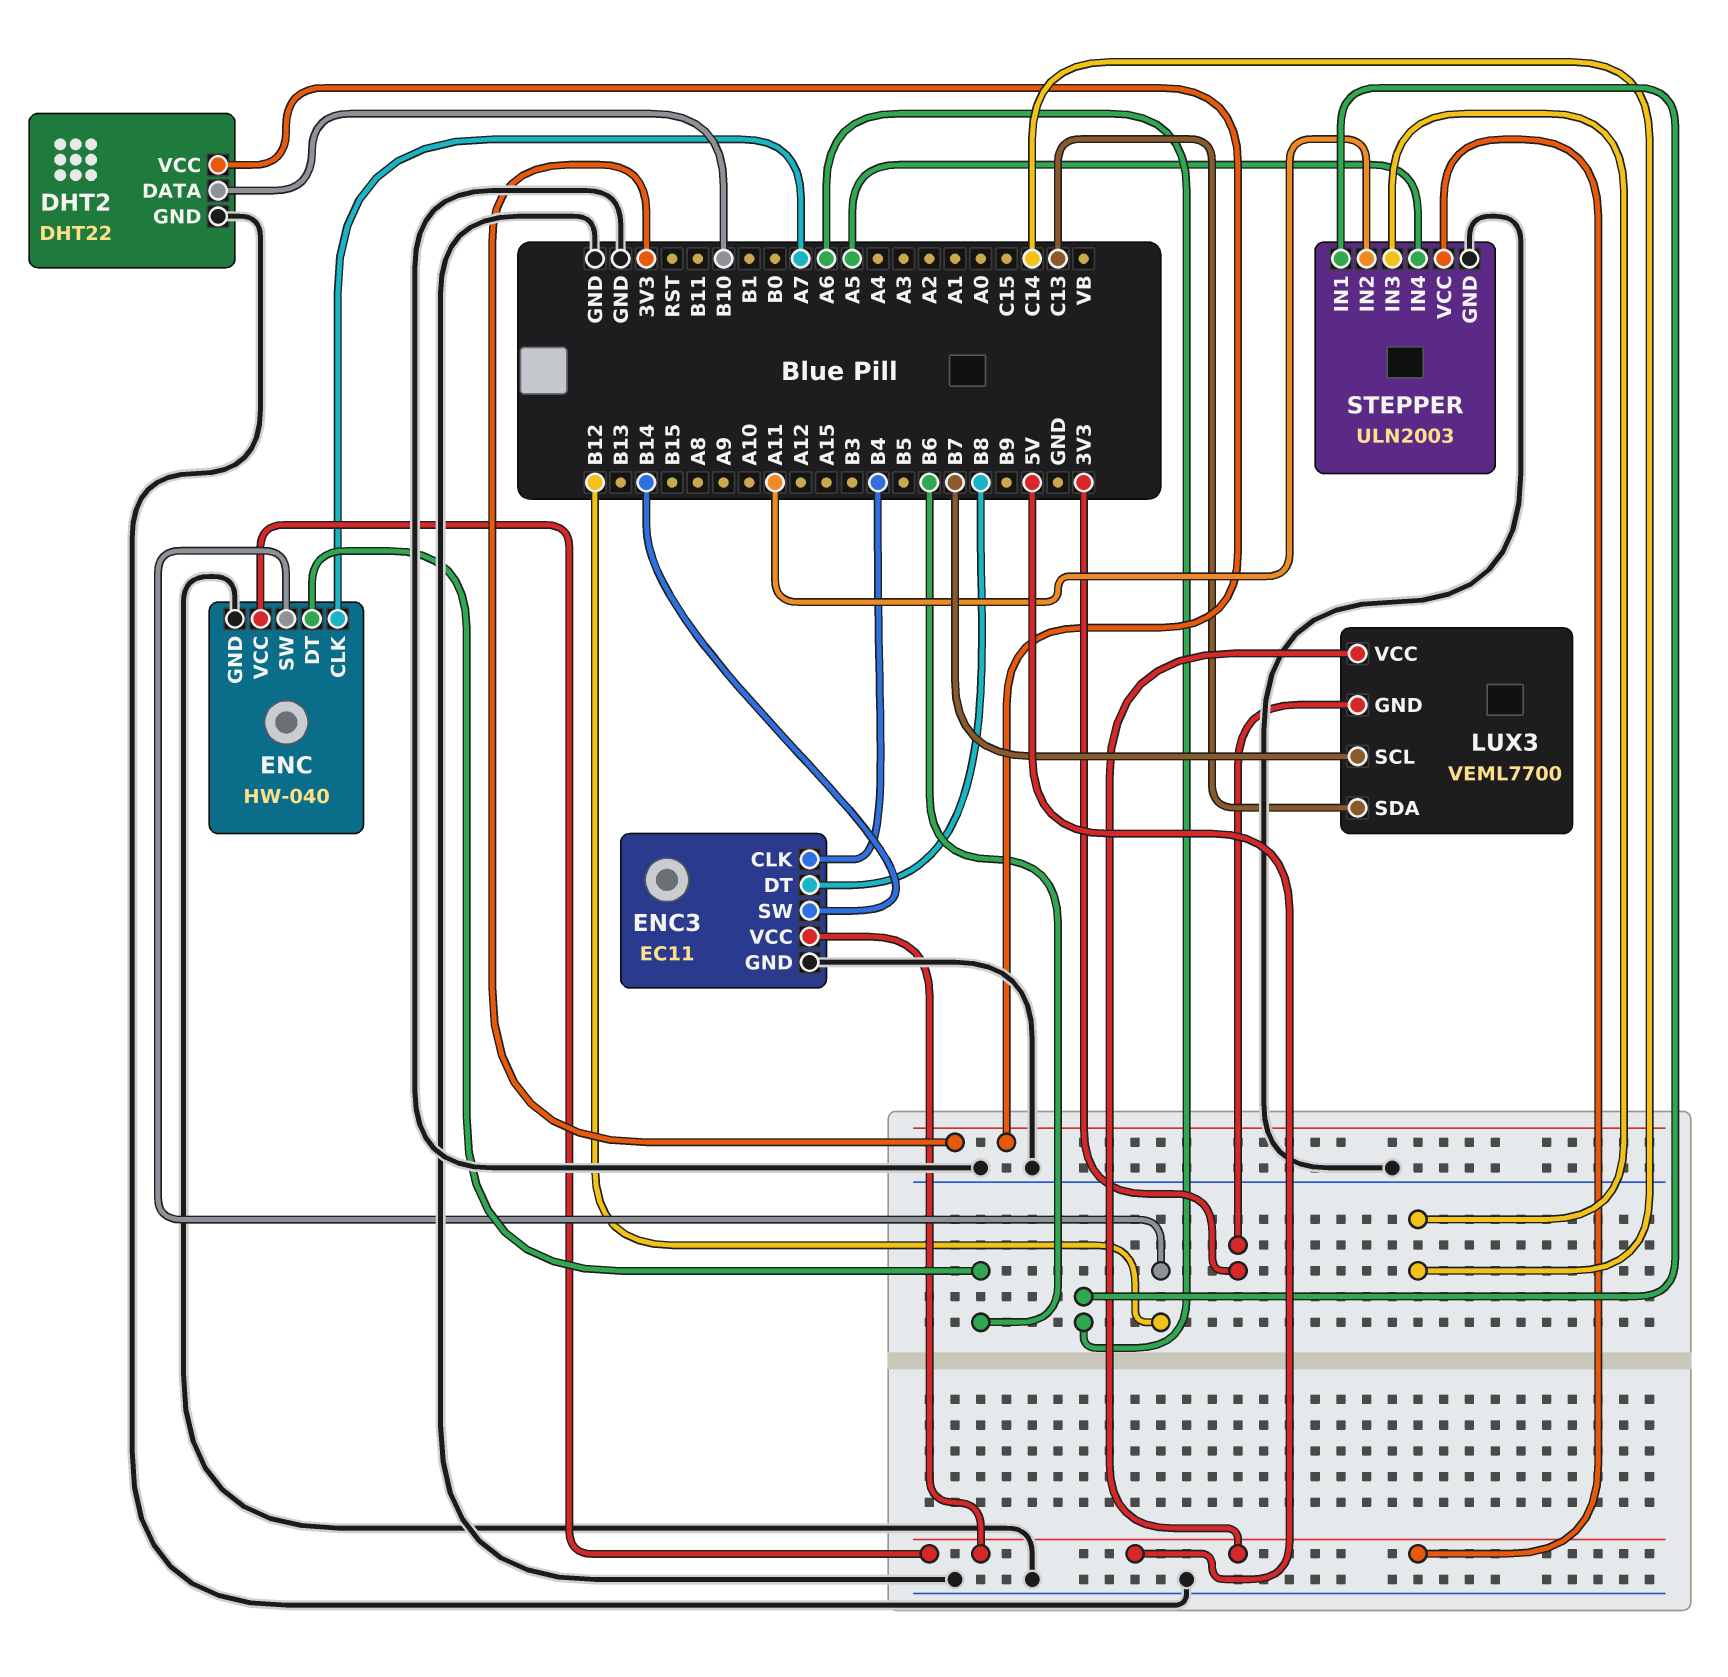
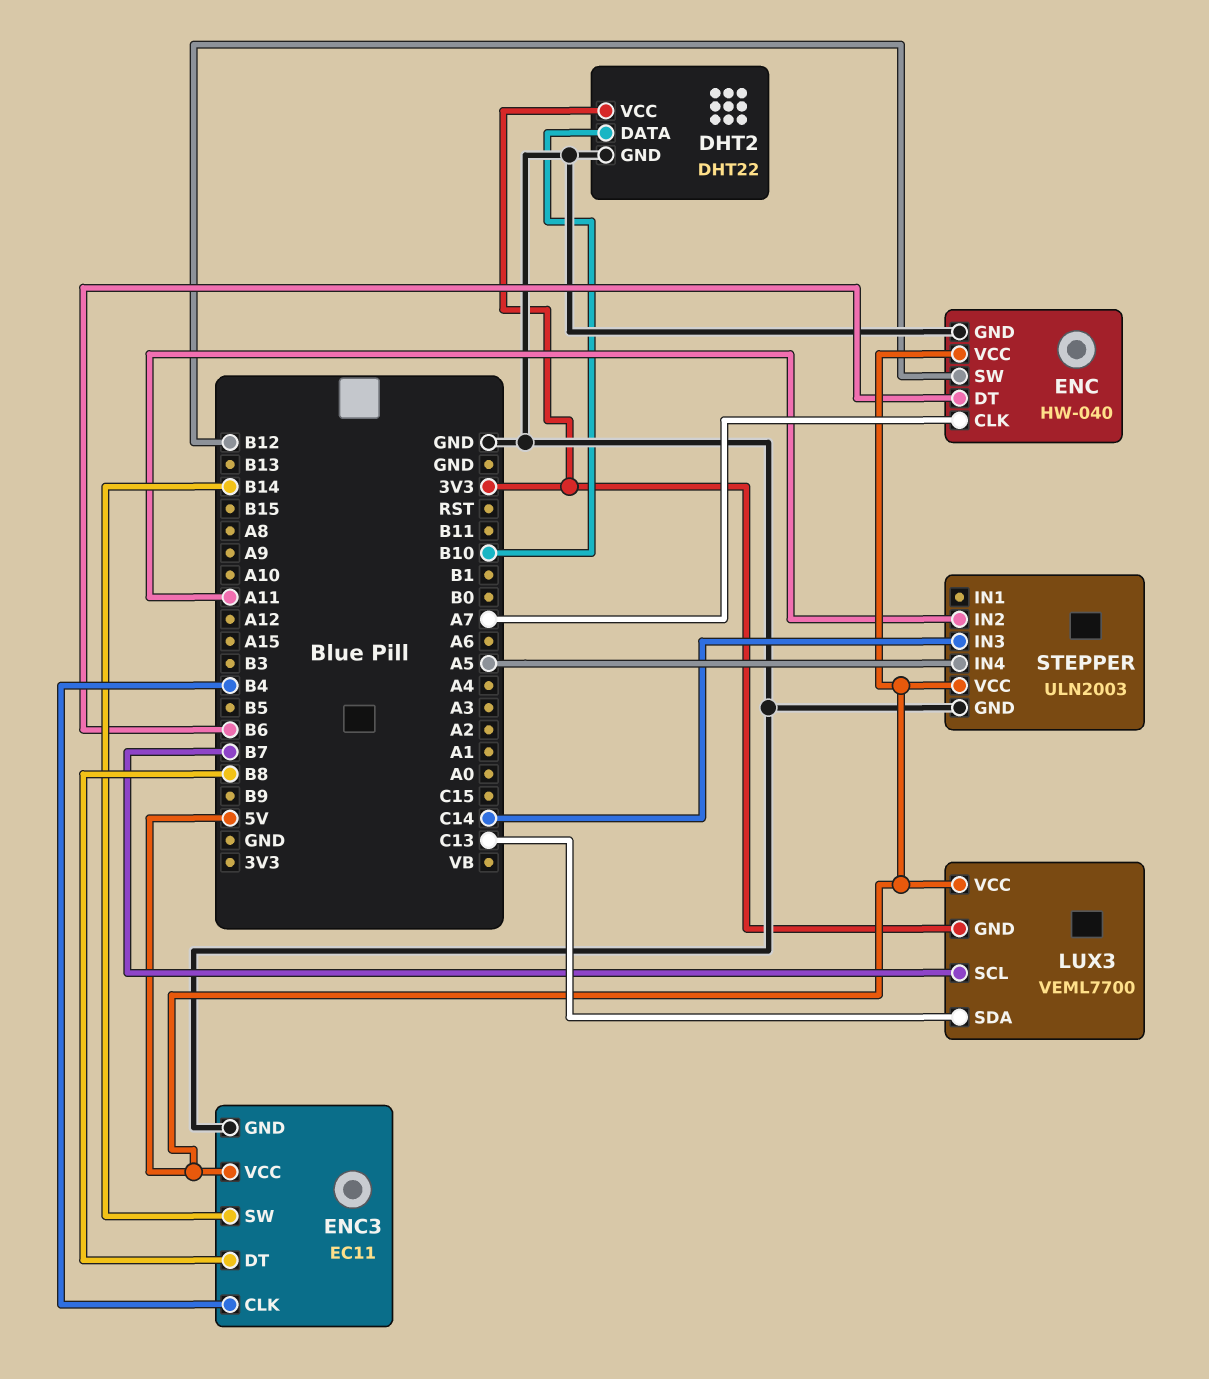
STEPPER pin IN1: A6 -> none

